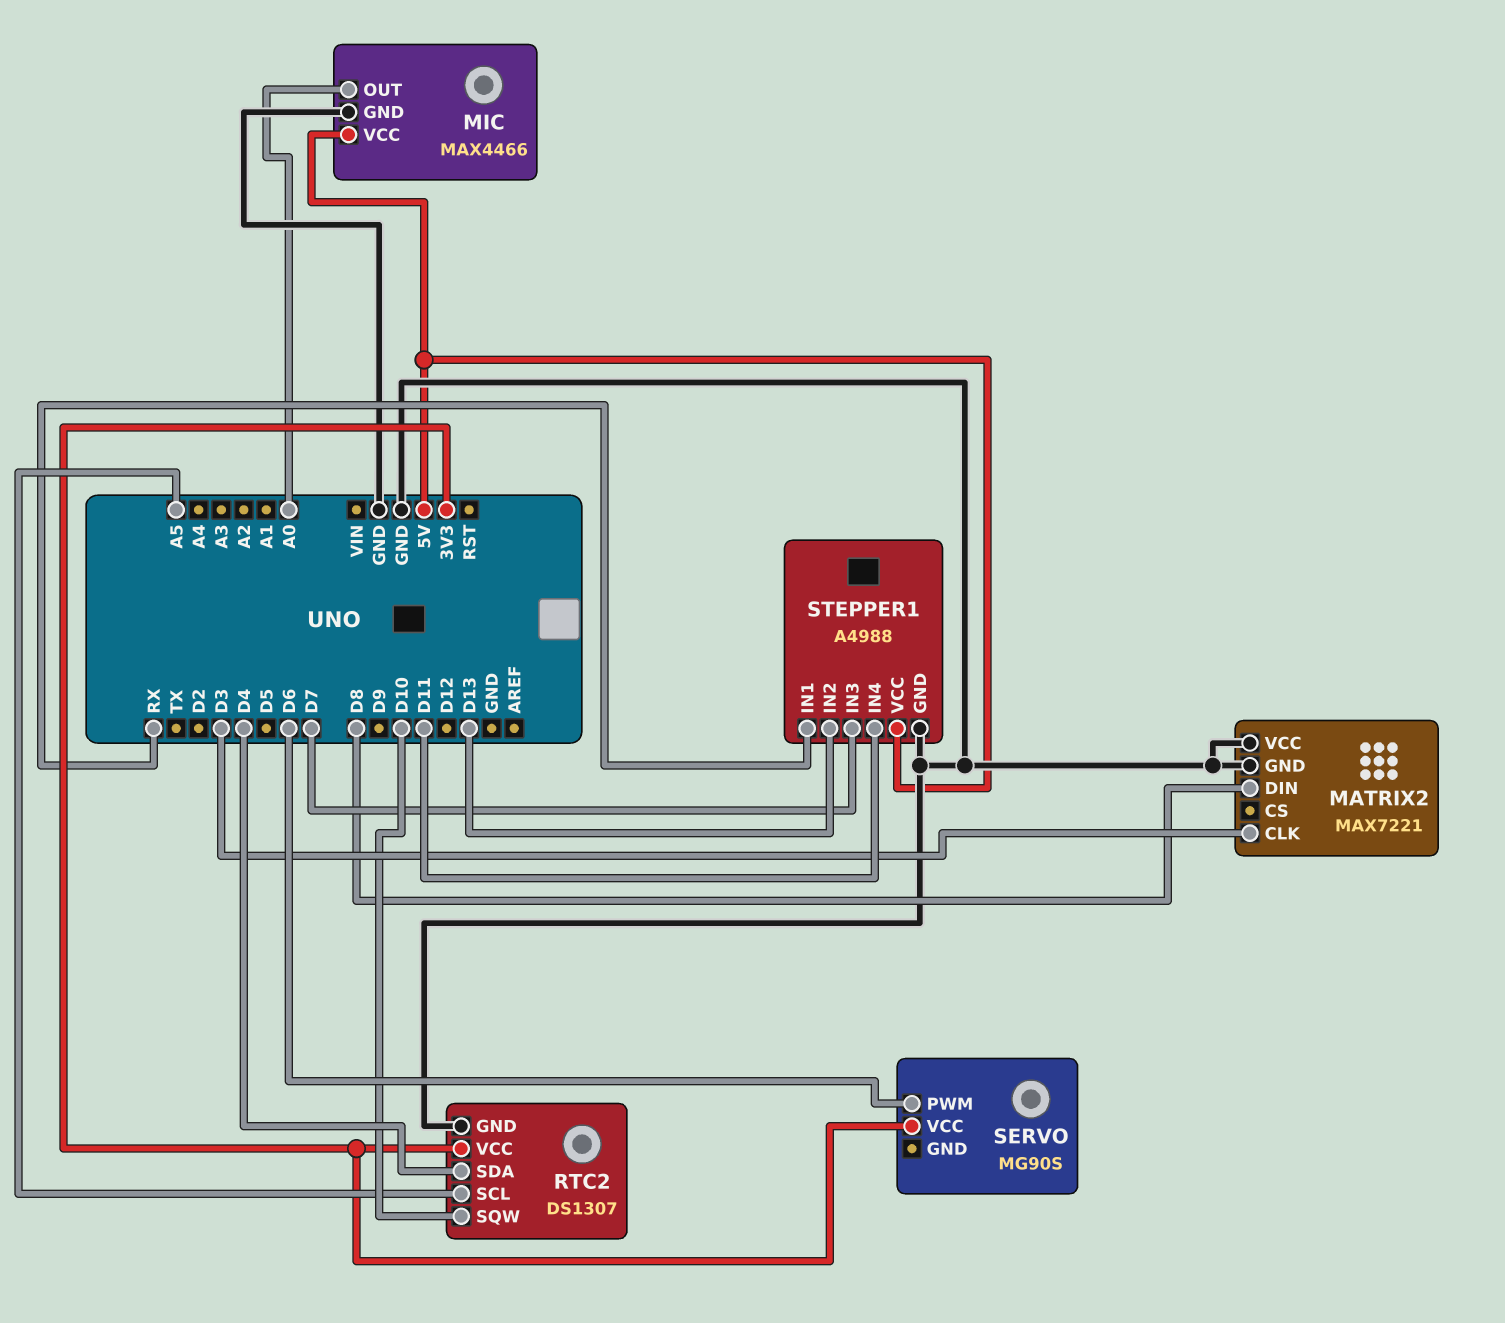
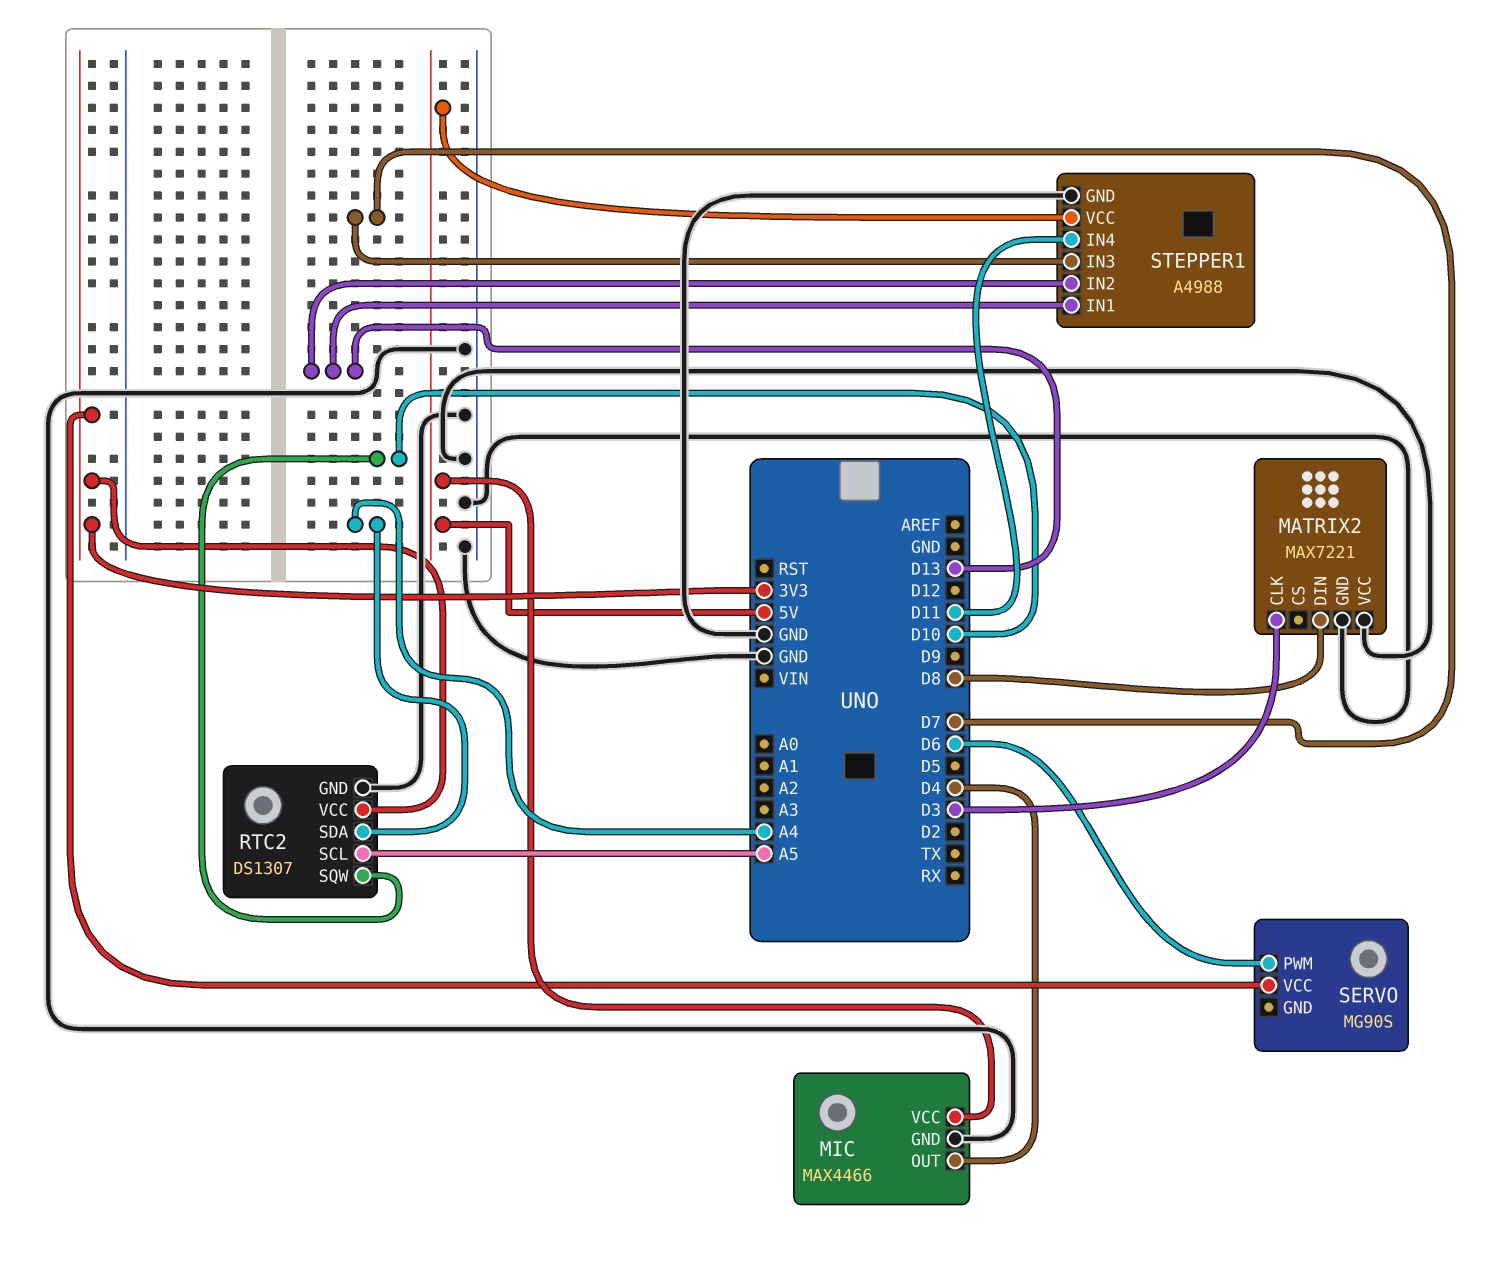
MIC pin OUT: A0 -> D4
RTC2 pin SDA: D4 -> A4
STEPPER1 pin IN1: RX -> D13

